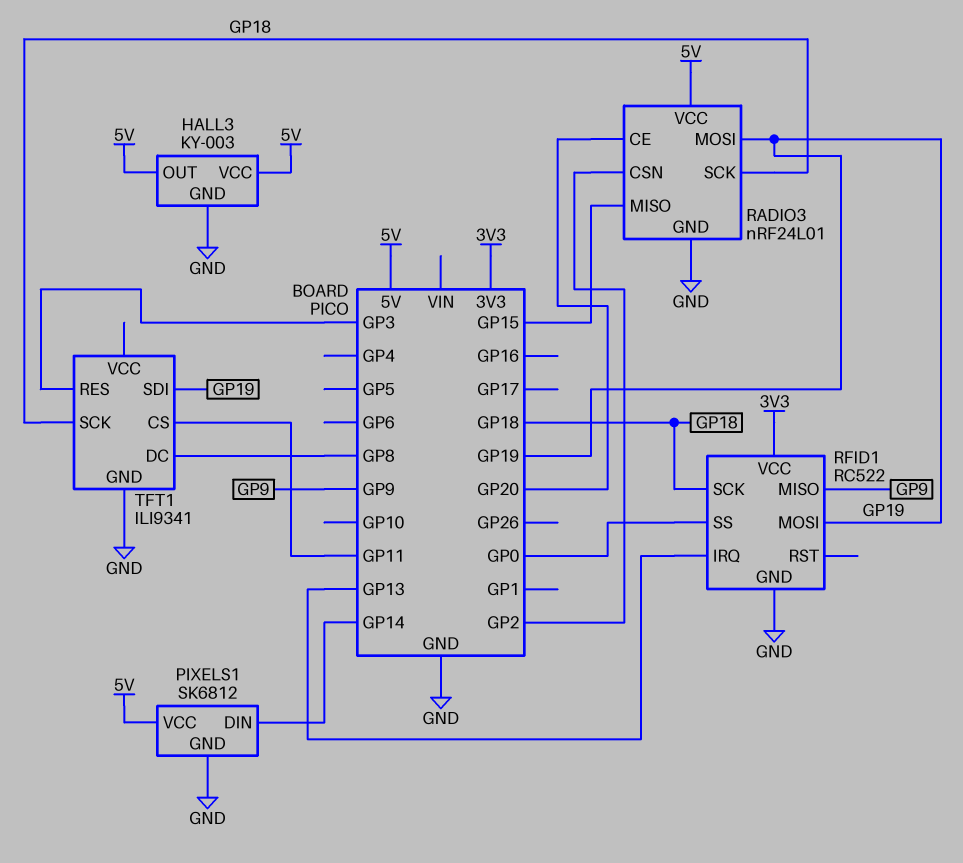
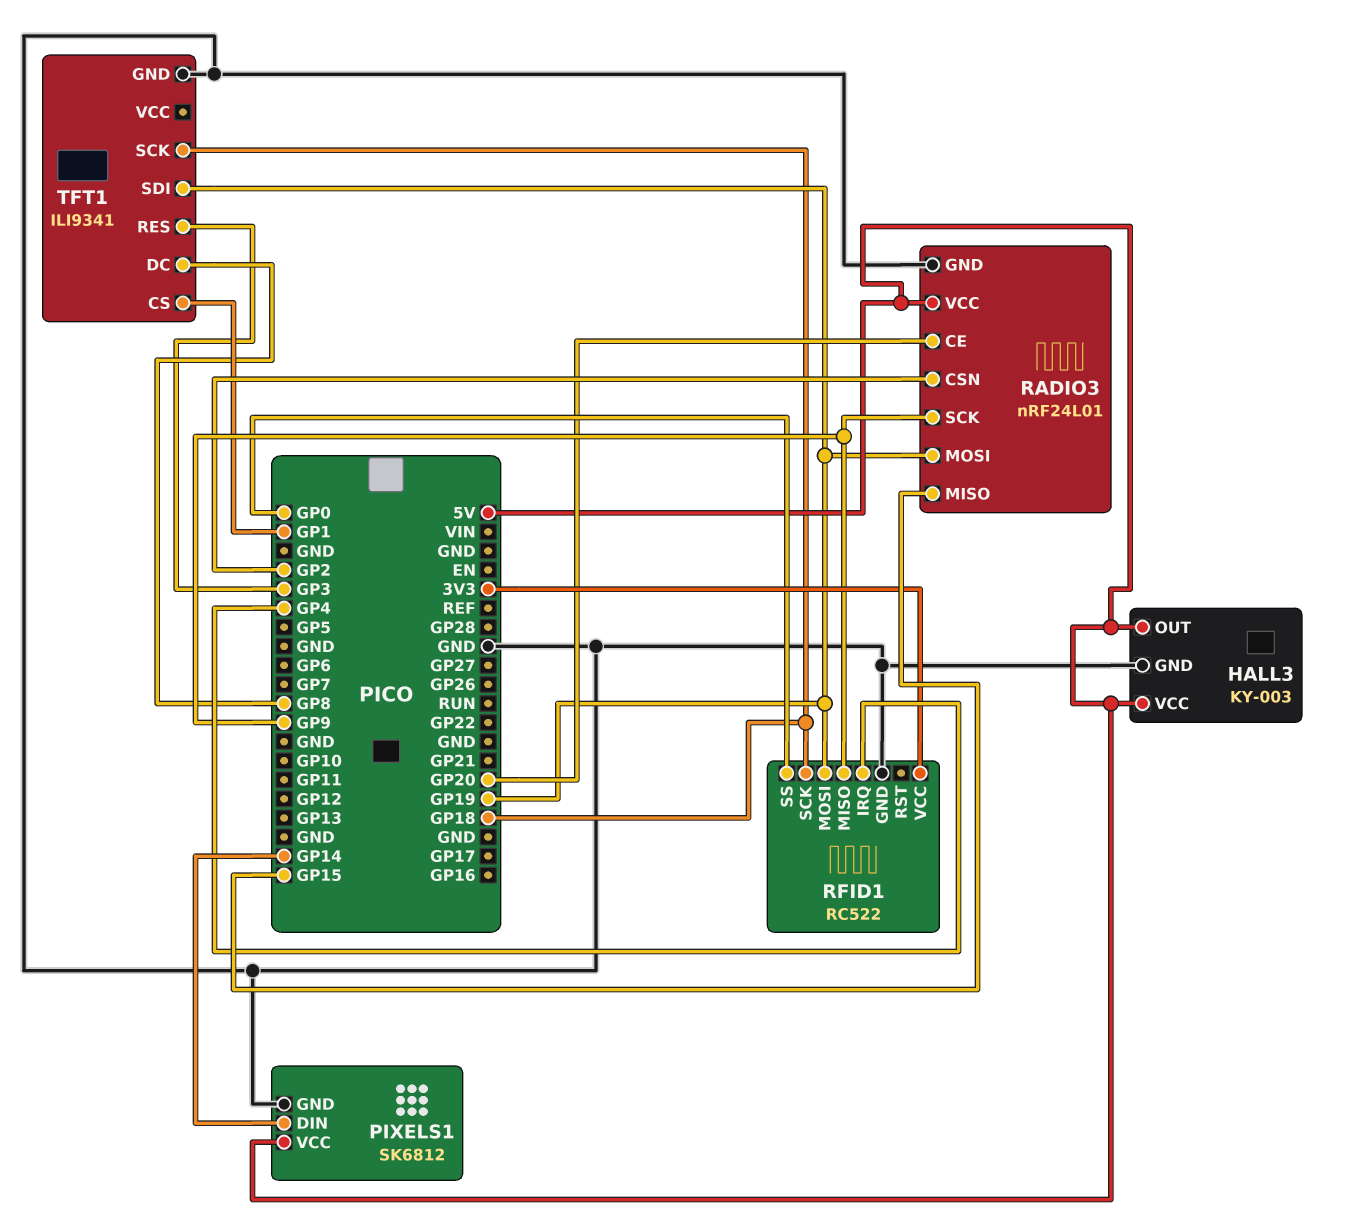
RADIO3 pin SCK: GP18 -> GP9
RFID1 pin IRQ: GP13 -> GP4
TFT1 pin CS: GP11 -> GP1

